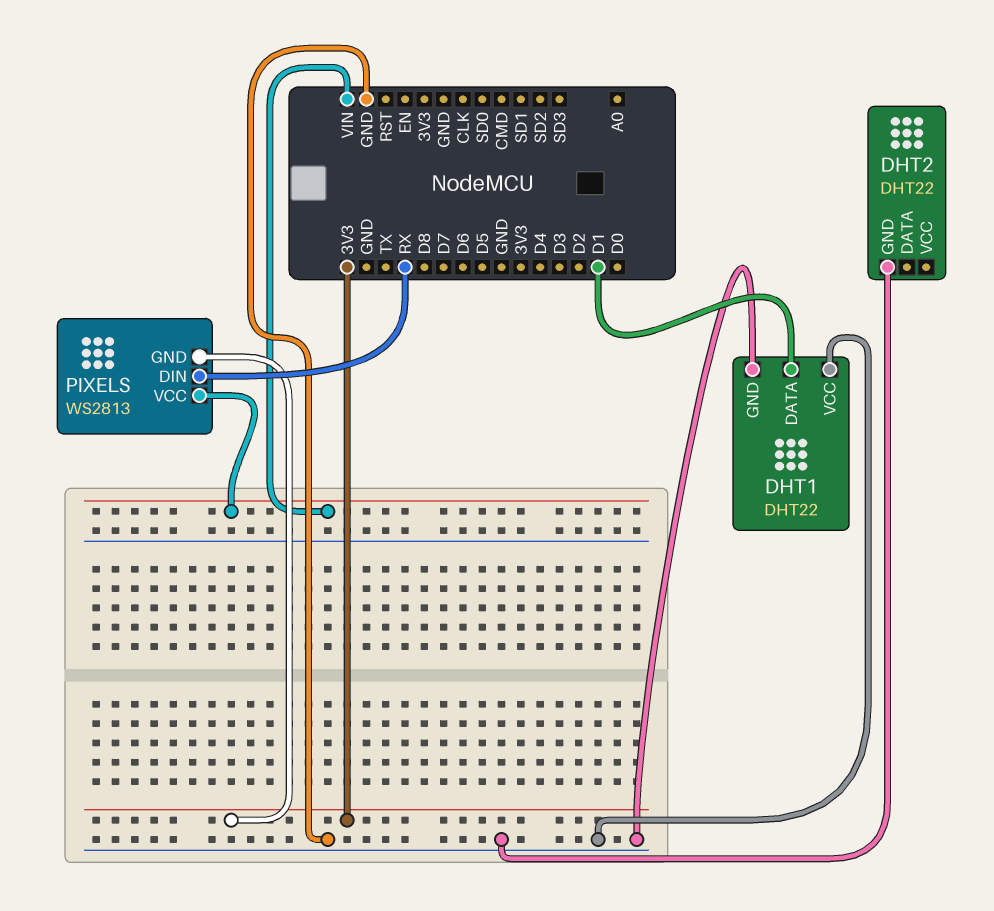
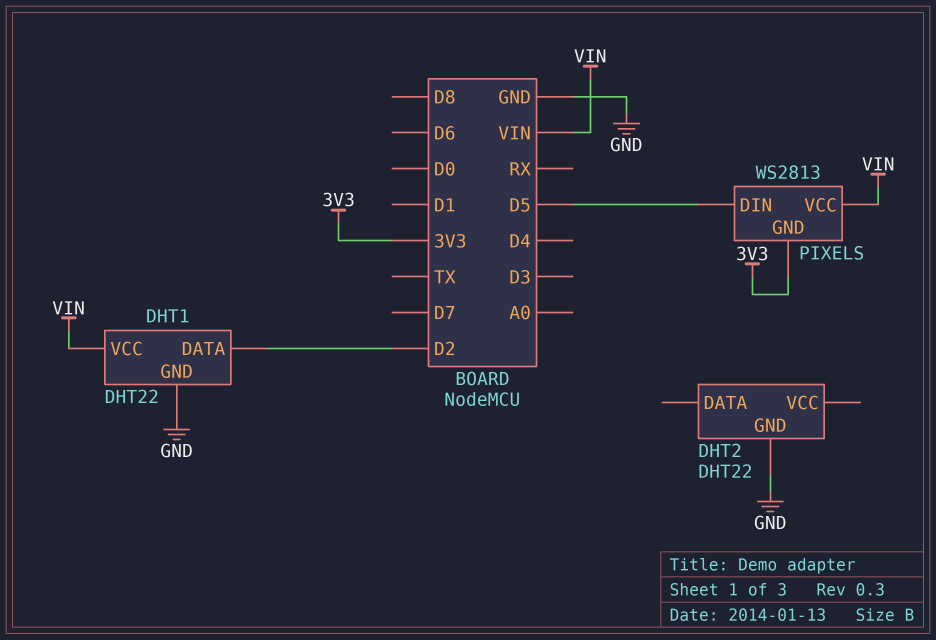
DHT1 pin DATA: D1 -> D2
DHT1 pin VCC: GND -> VIN
PIXELS pin DIN: RX -> D5

